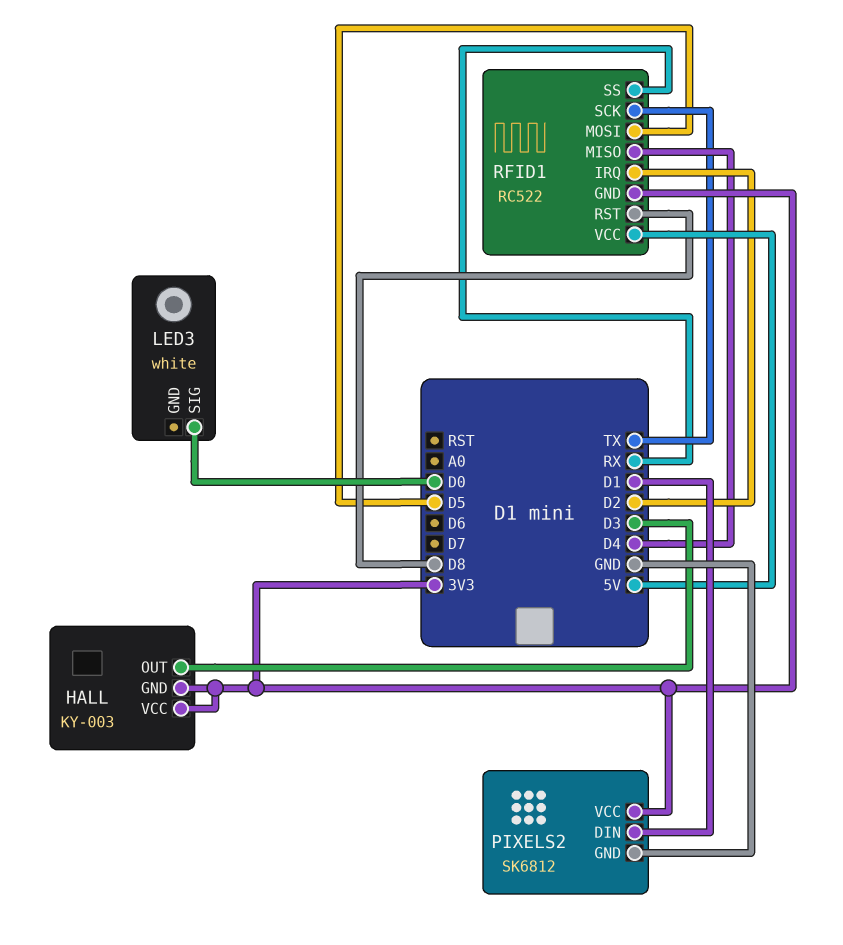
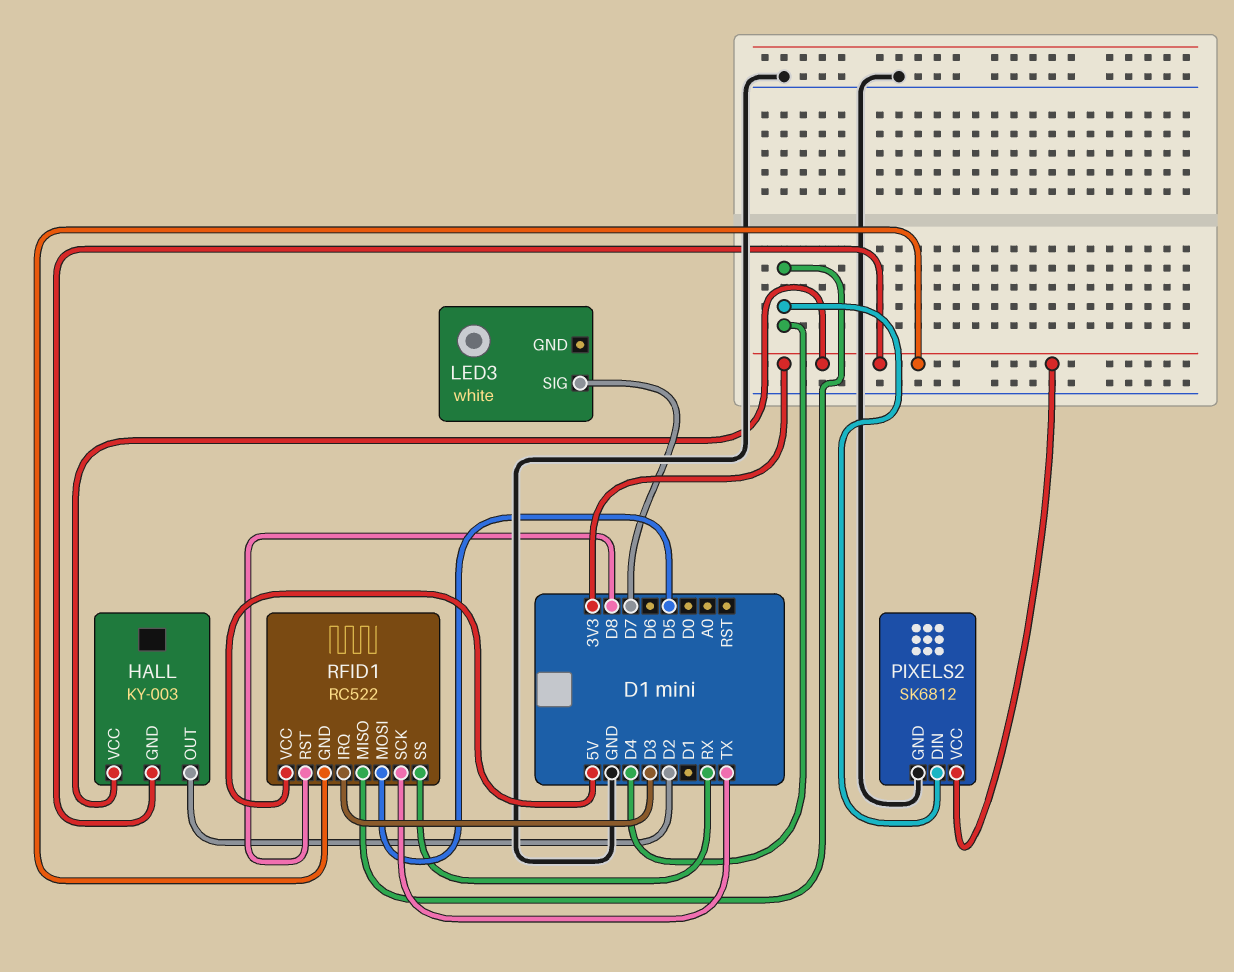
HALL pin OUT: D3 -> D2
LED3 pin SIG: D0 -> D7
PIXELS2 pin DIN: D1 -> D4
RFID1 pin IRQ: D2 -> D3

